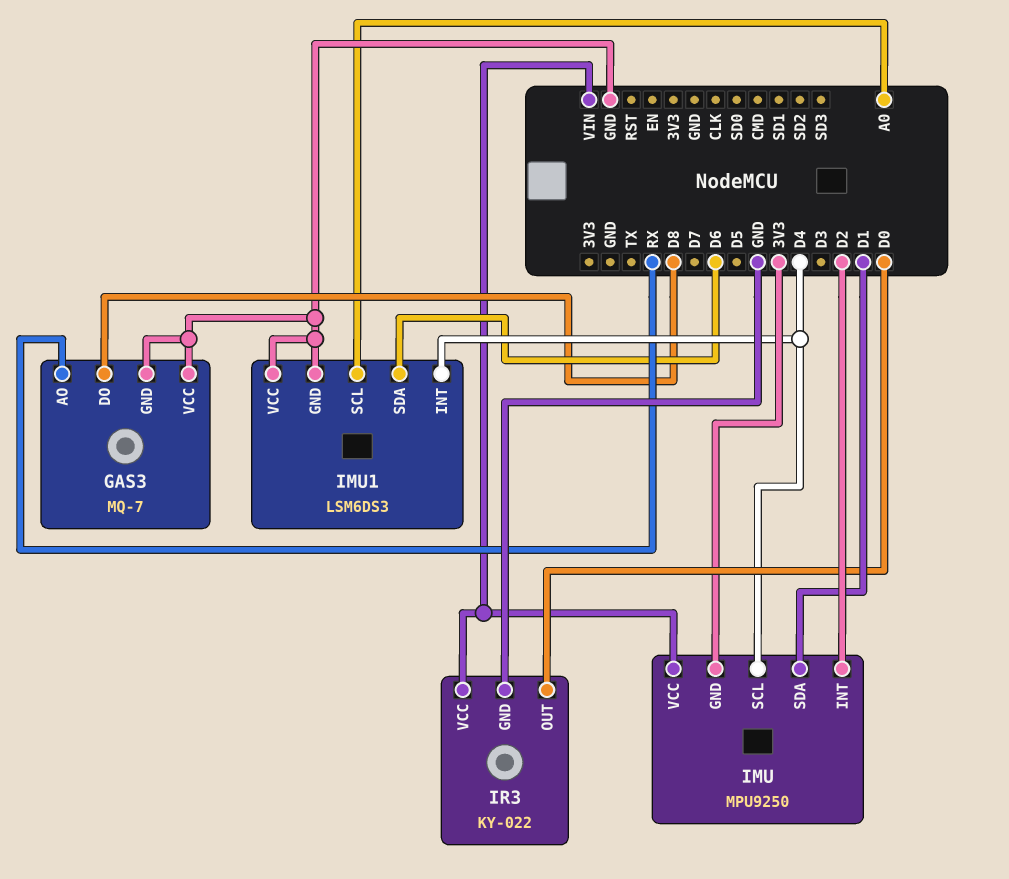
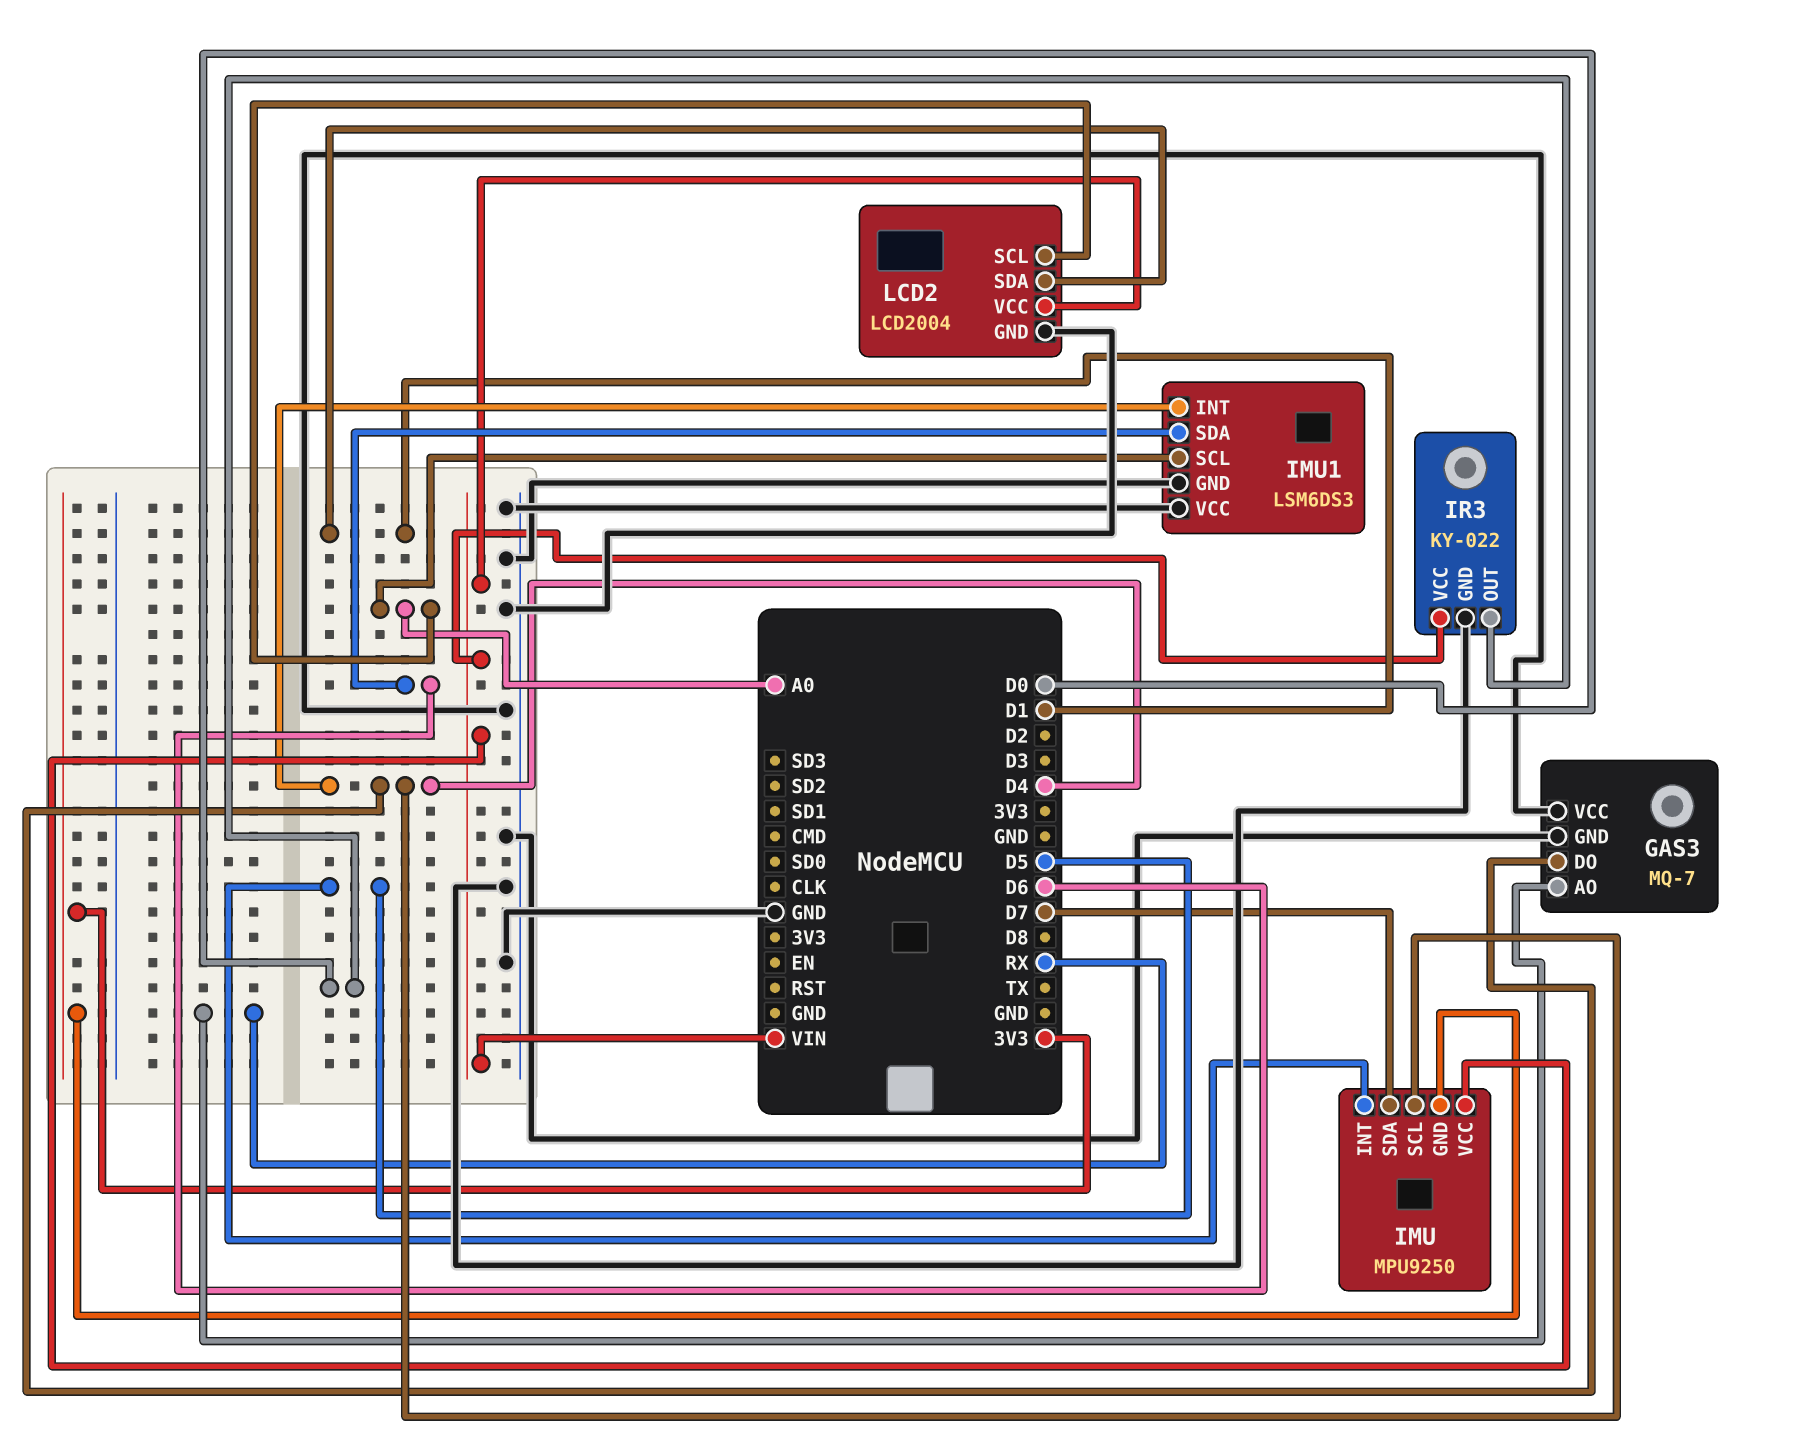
GAS3 pin DO: D8 -> D4
IMU pin INT: D2 -> D5
IMU pin SDA: D1 -> D7
LCD2: none -> LCD2004
LCD2 pin GND: none -> GND
LCD2 pin SCL: none -> A0
LCD2 pin SDA: none -> D1
LCD2 pin VCC: none -> VIN

